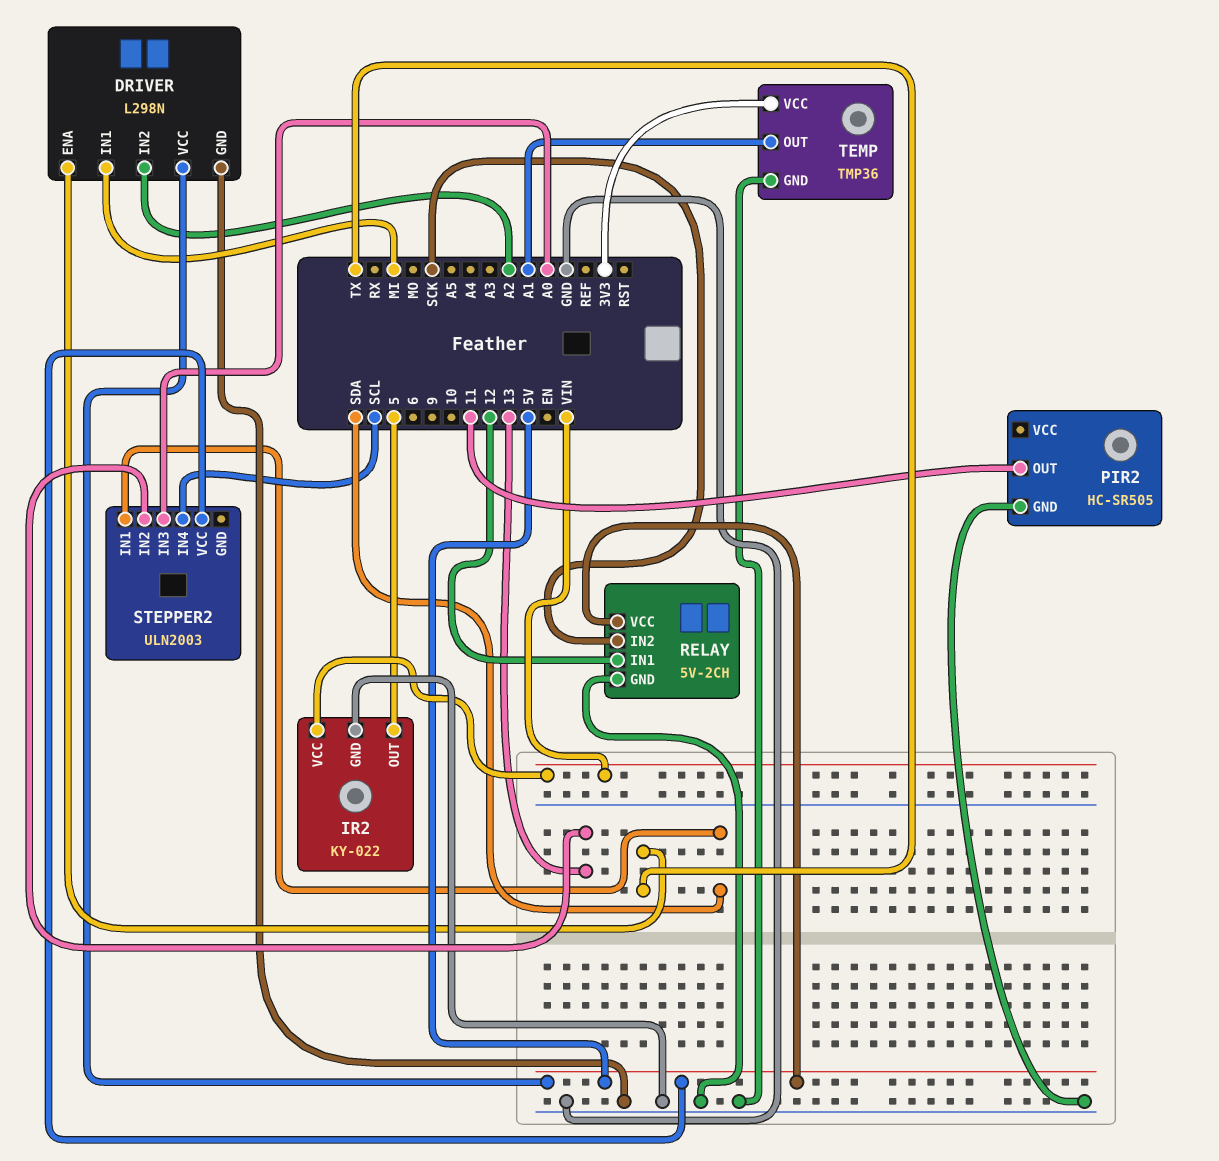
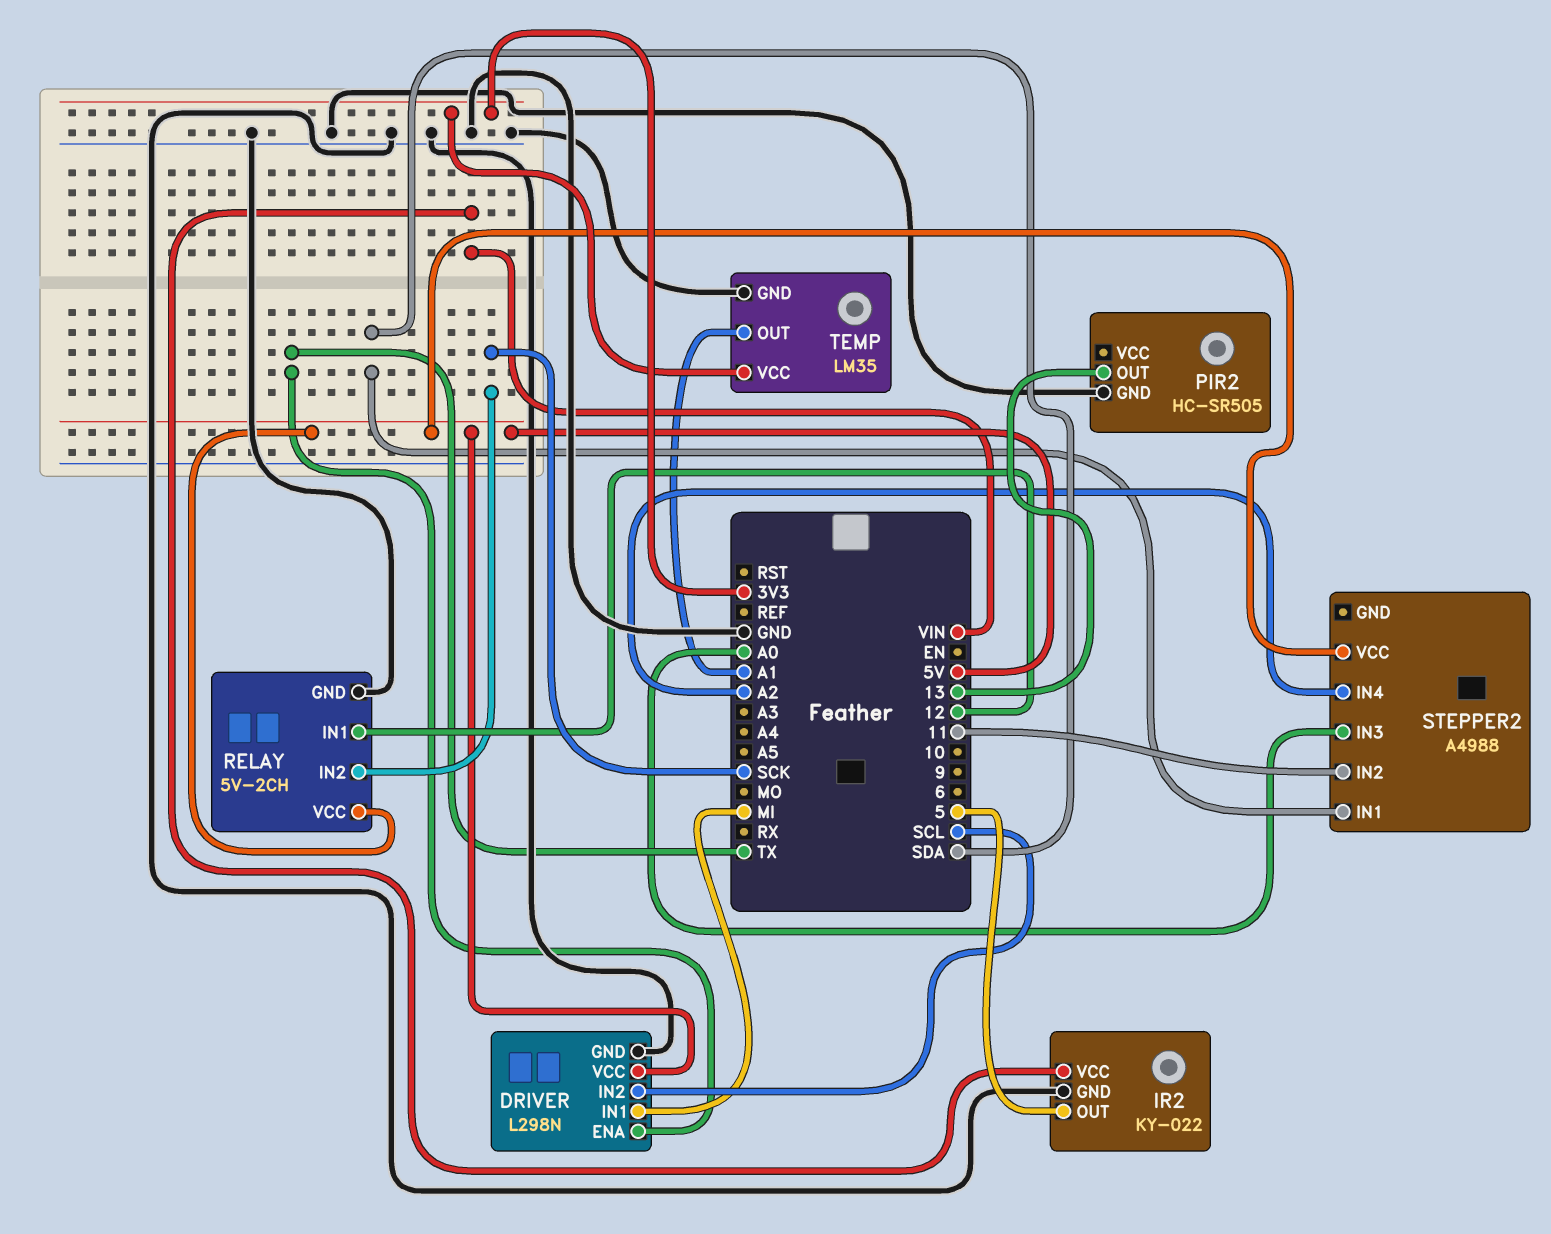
DRIVER pin IN2: A2 -> SCL
PIR2 pin OUT: 11 -> 13
STEPPER2: ULN2003 -> A4988
STEPPER2 pin IN2: 13 -> 11
STEPPER2 pin IN4: SCL -> A2
TEMP: TMP36 -> LM35

